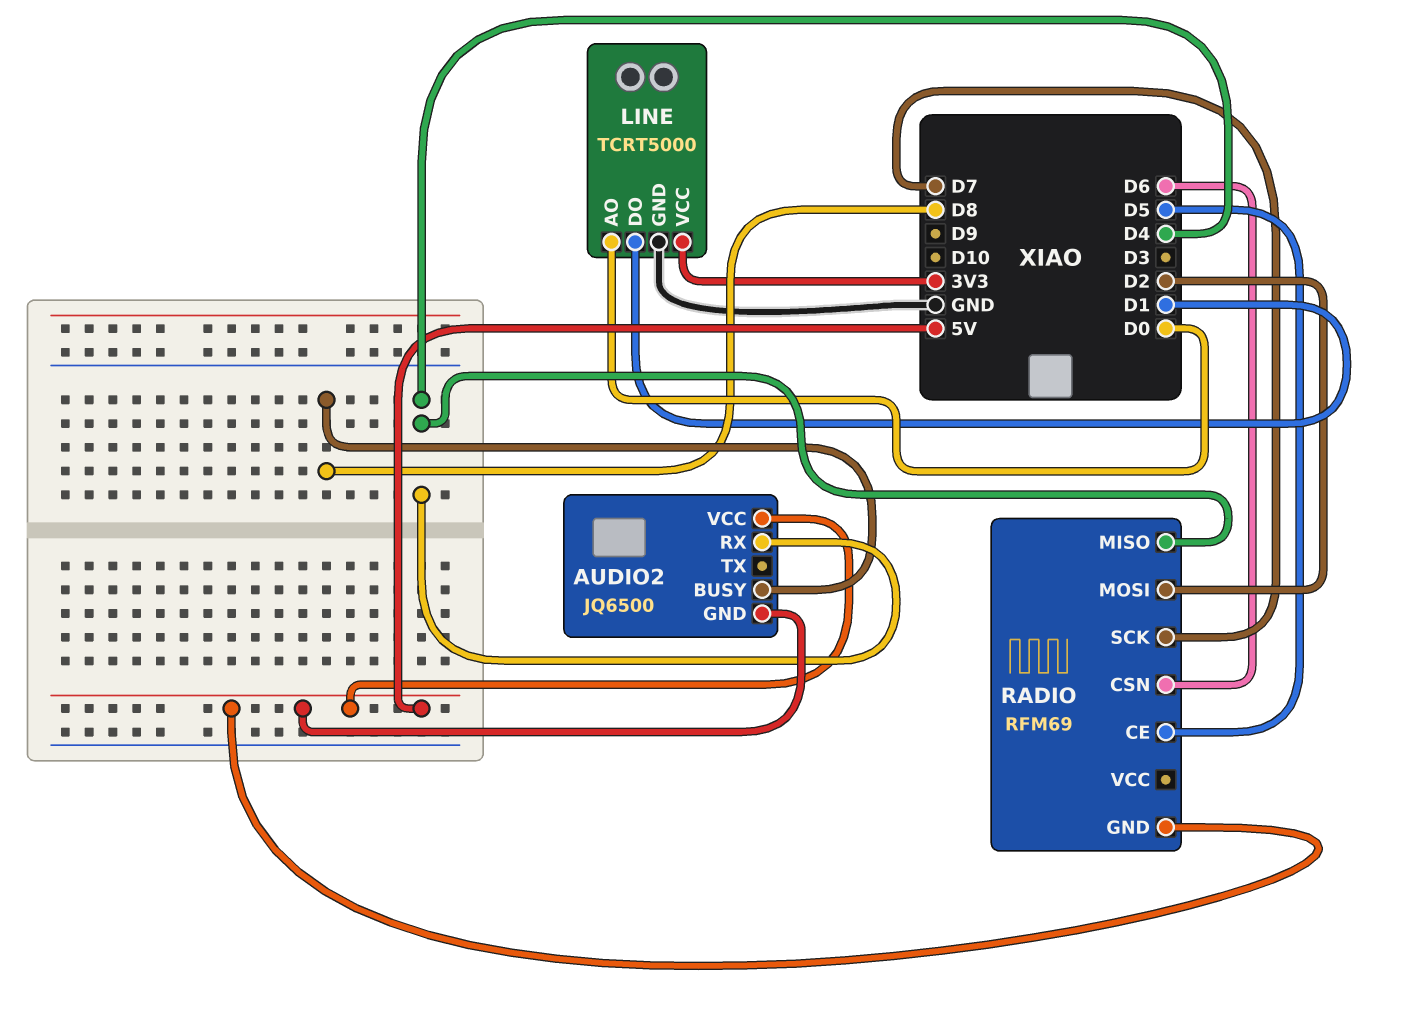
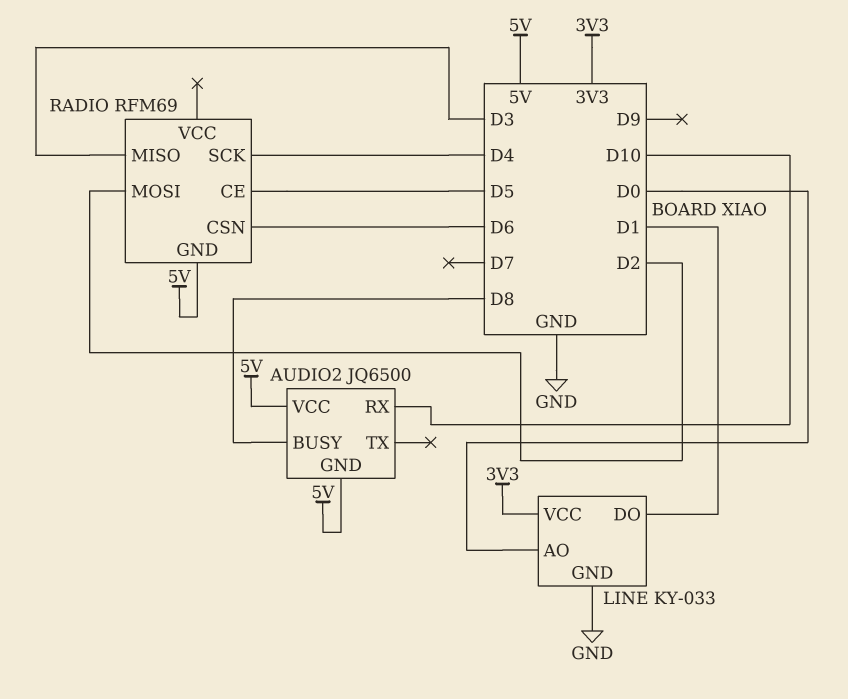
AUDIO2 pin RX: D4 -> D10
LINE: TCRT5000 -> KY-033
RADIO pin MISO: D4 -> D3
RADIO pin SCK: D7 -> D4

